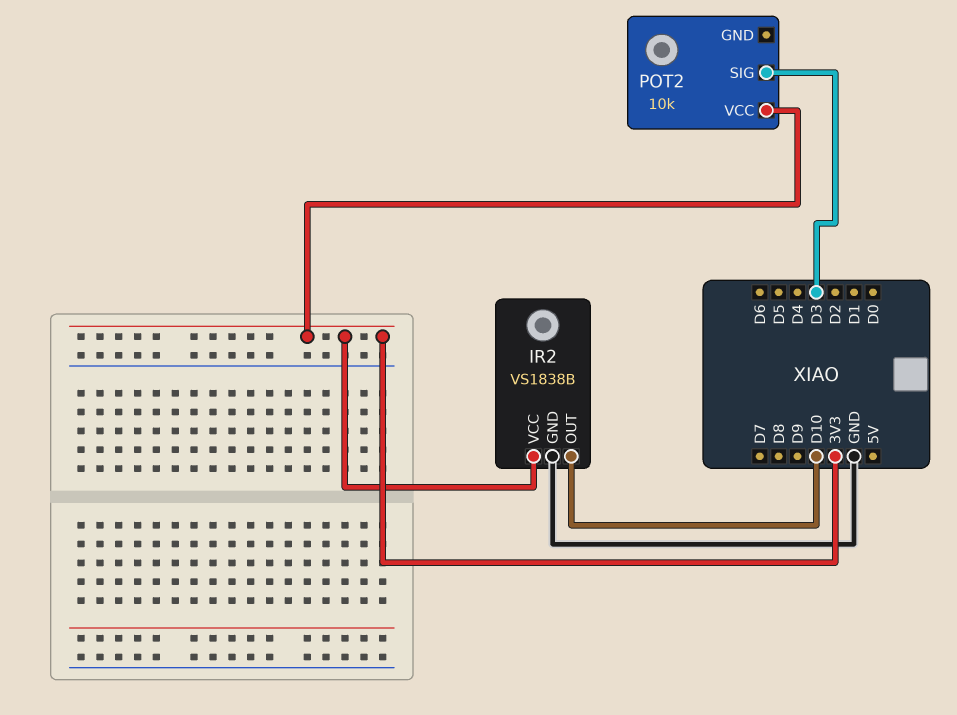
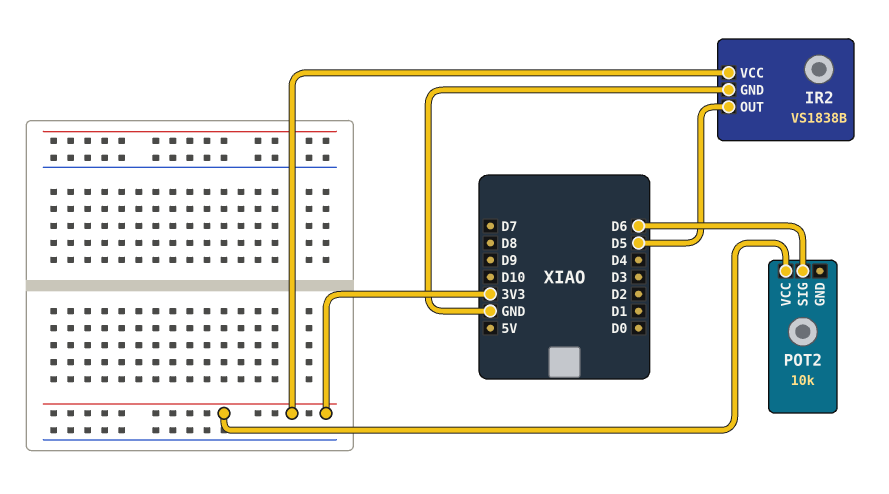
IR2 pin OUT: D10 -> D5
POT2 pin SIG: D3 -> D6

